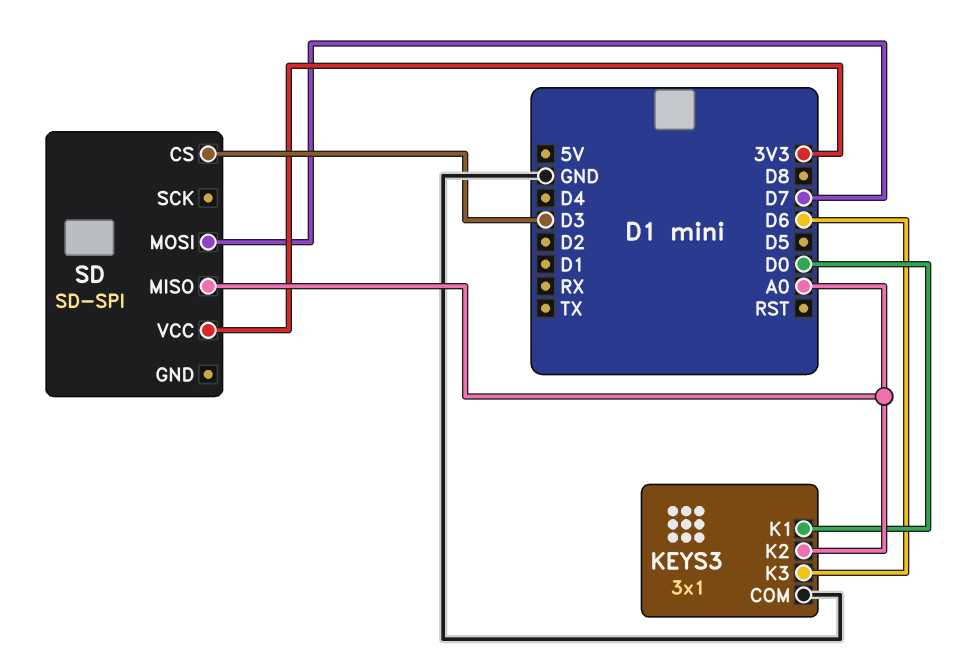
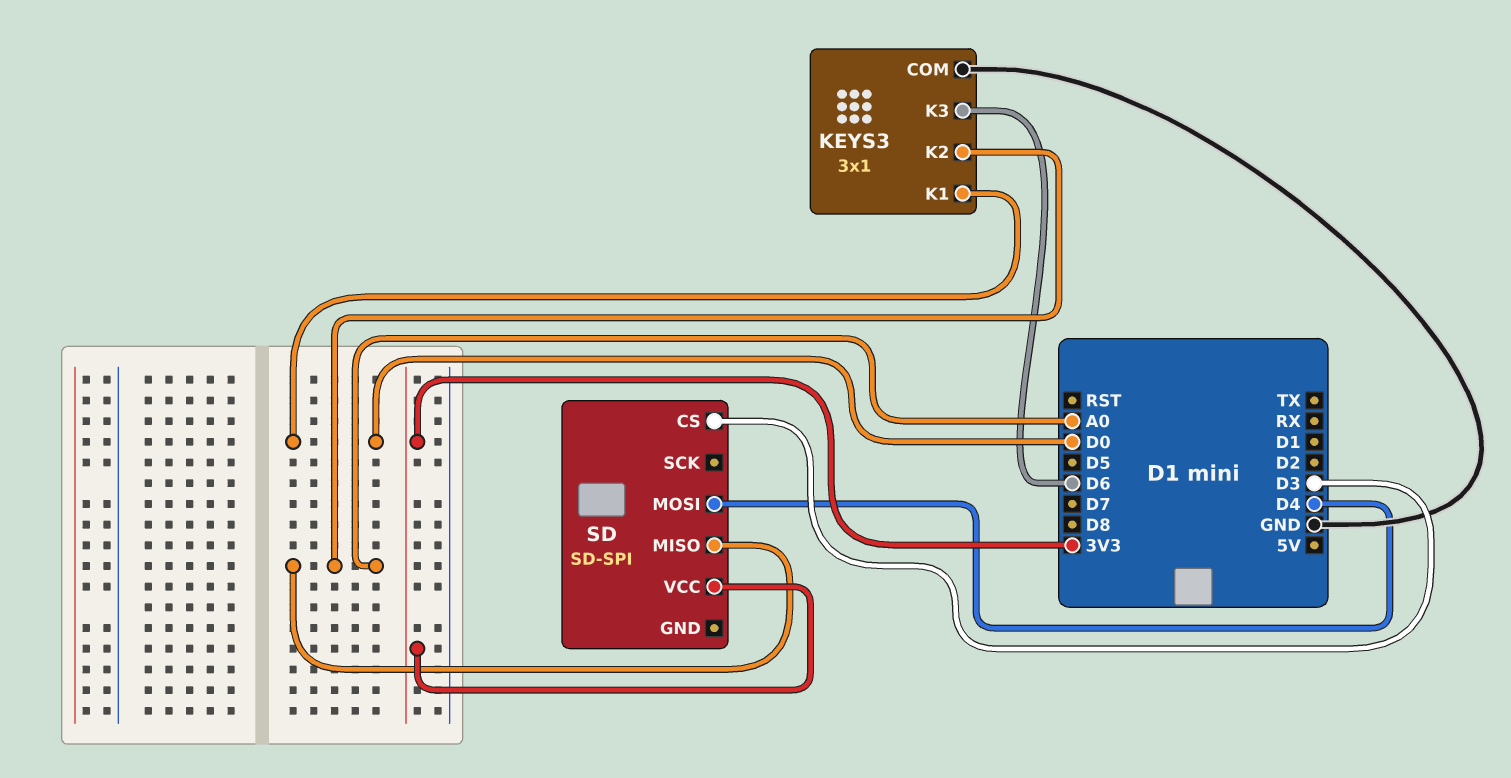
SD pin MOSI: D7 -> D4

